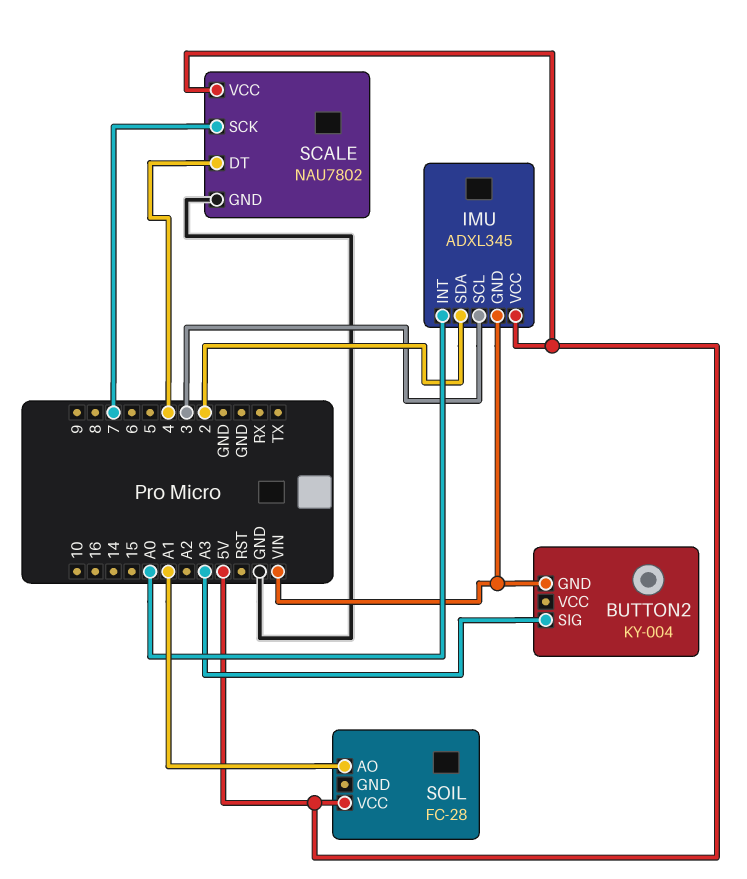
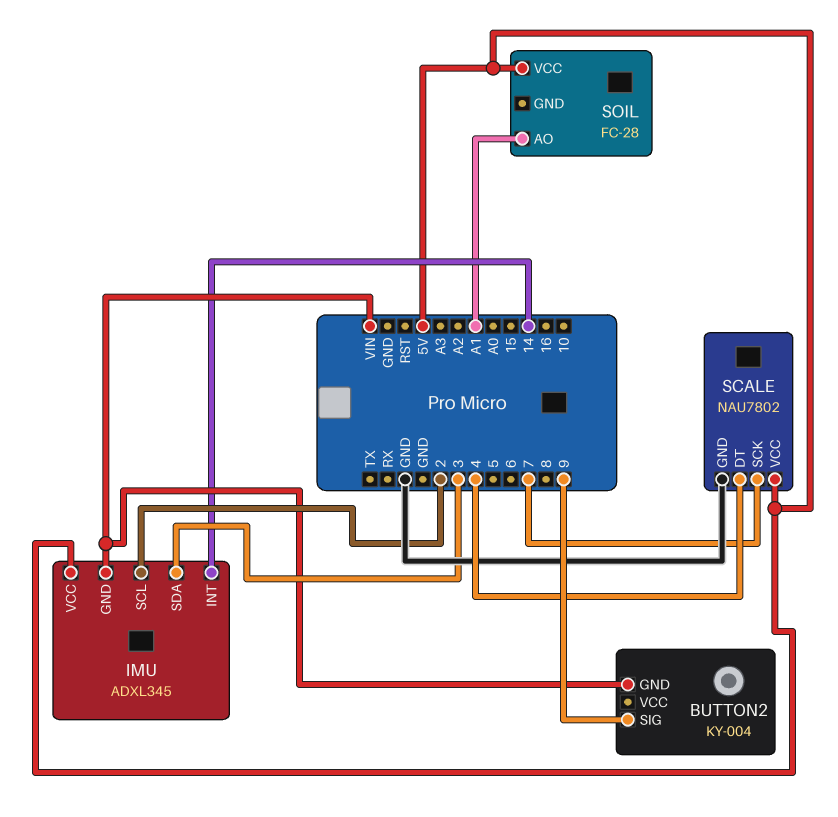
BUTTON2 pin SIG: A3 -> 9
IMU pin INT: A0 -> 14
IMU pin SCL: 3 -> 2
IMU pin SDA: 2 -> 3

